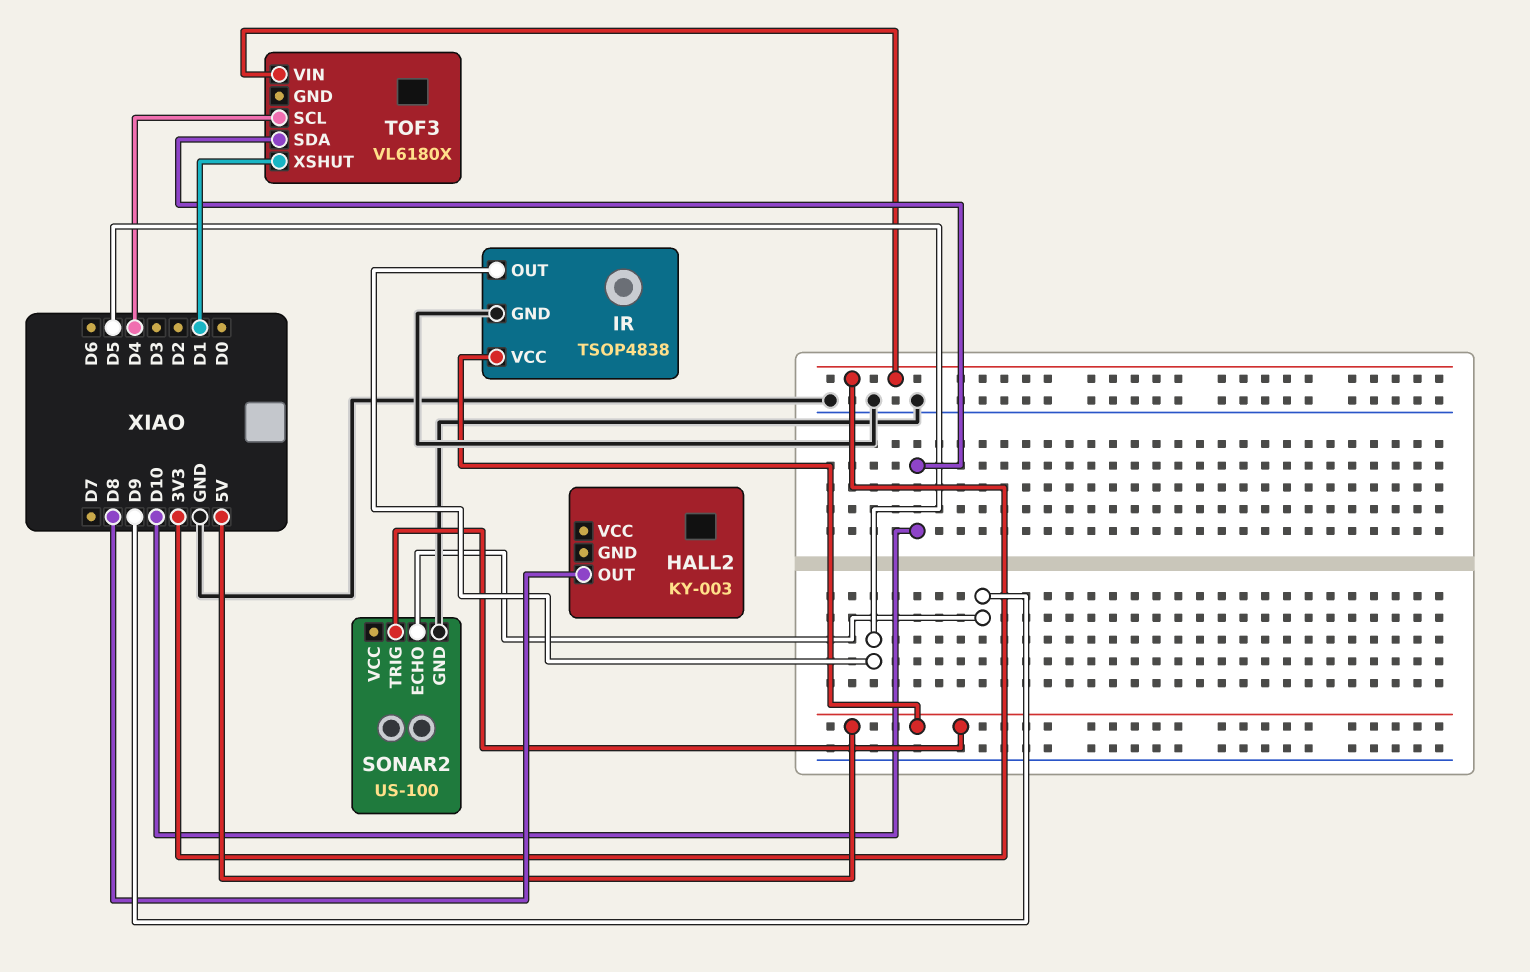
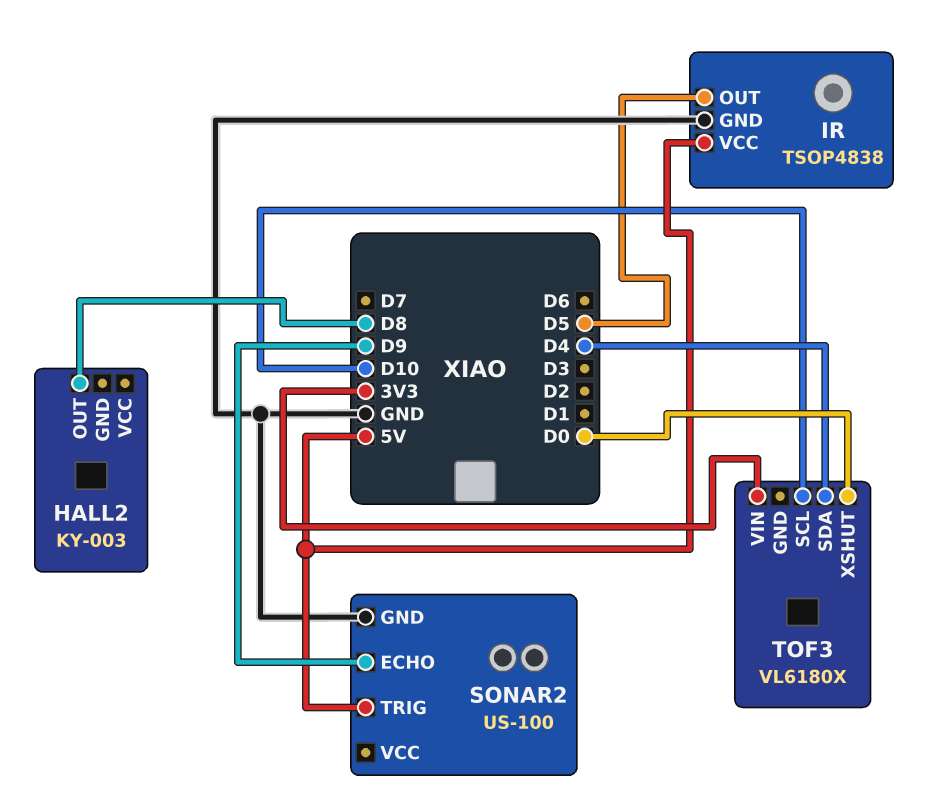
TOF3 pin SCL: D4 -> D10
TOF3 pin SDA: D10 -> D4
TOF3 pin XSHUT: D1 -> D0

